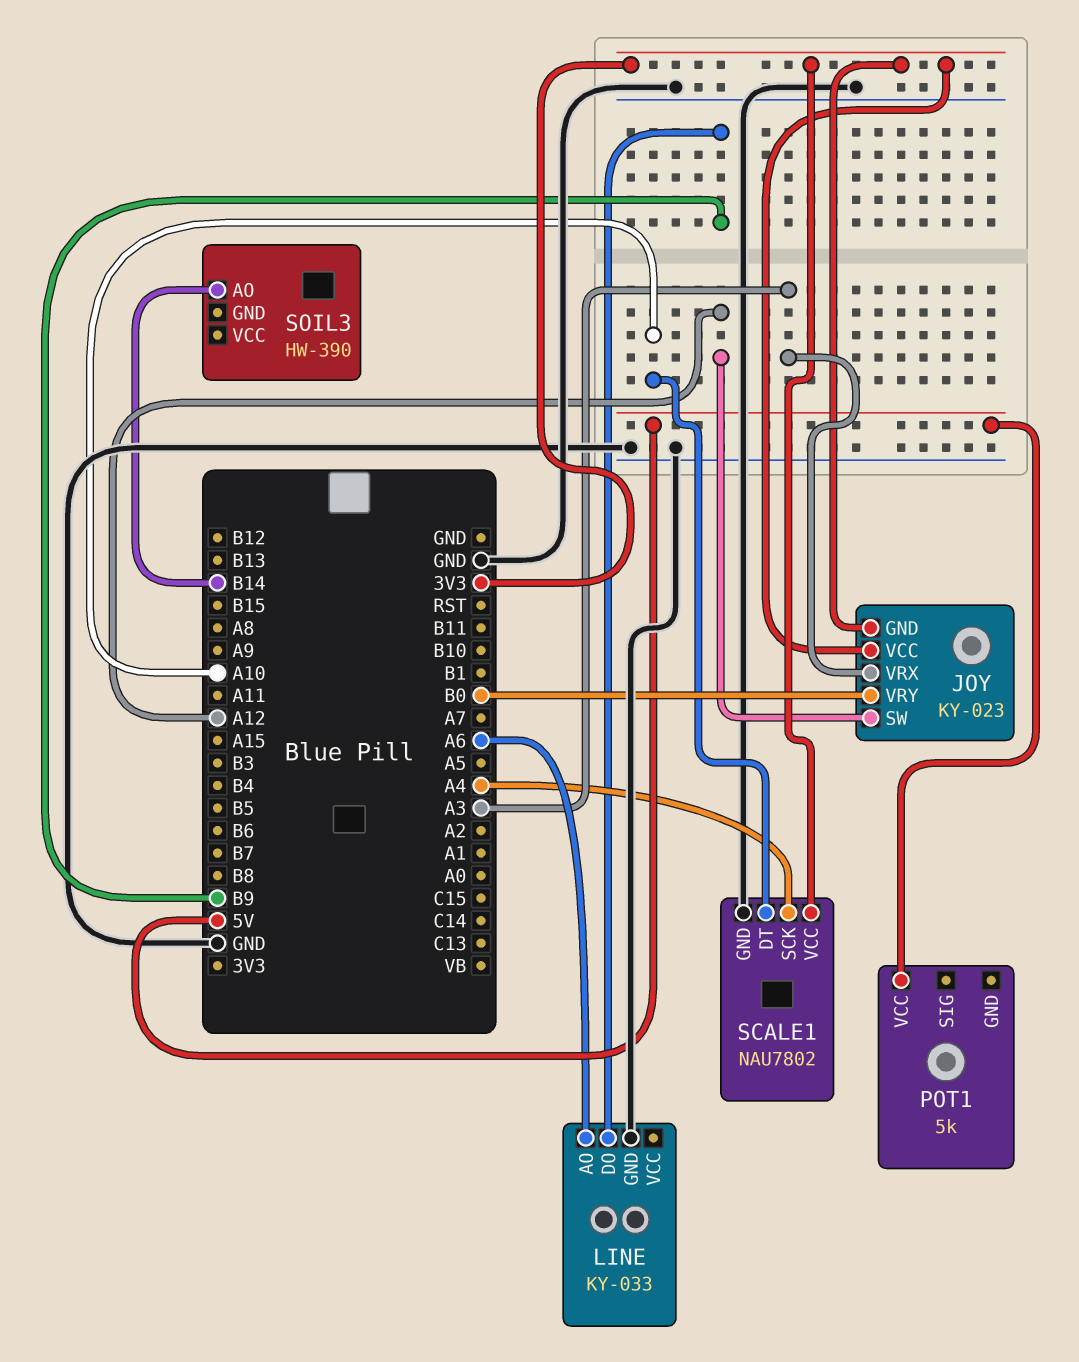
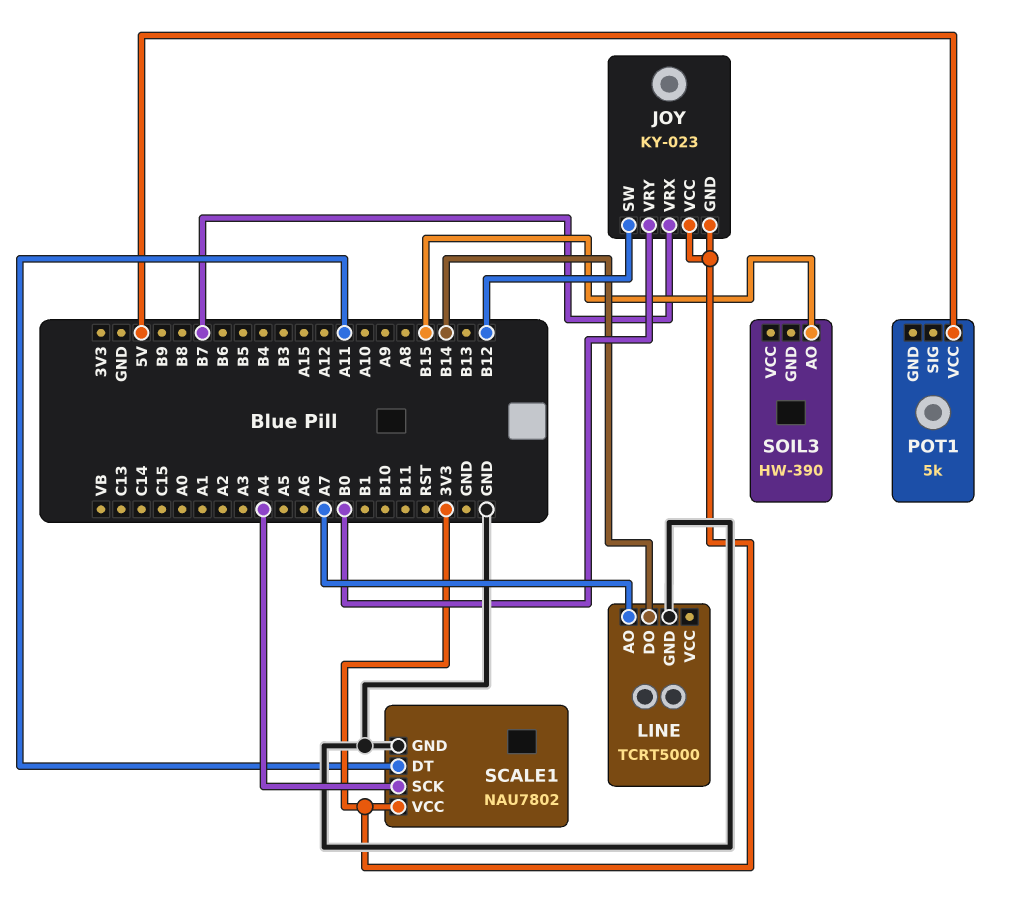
JOY pin SW: A12 -> B12
JOY pin VRX: A3 -> B7
LINE: KY-033 -> TCRT5000
LINE pin AO: A6 -> A7
LINE pin DO: B9 -> B14
SCALE1 pin DT: A10 -> A11
SOIL3 pin AO: B14 -> B15

